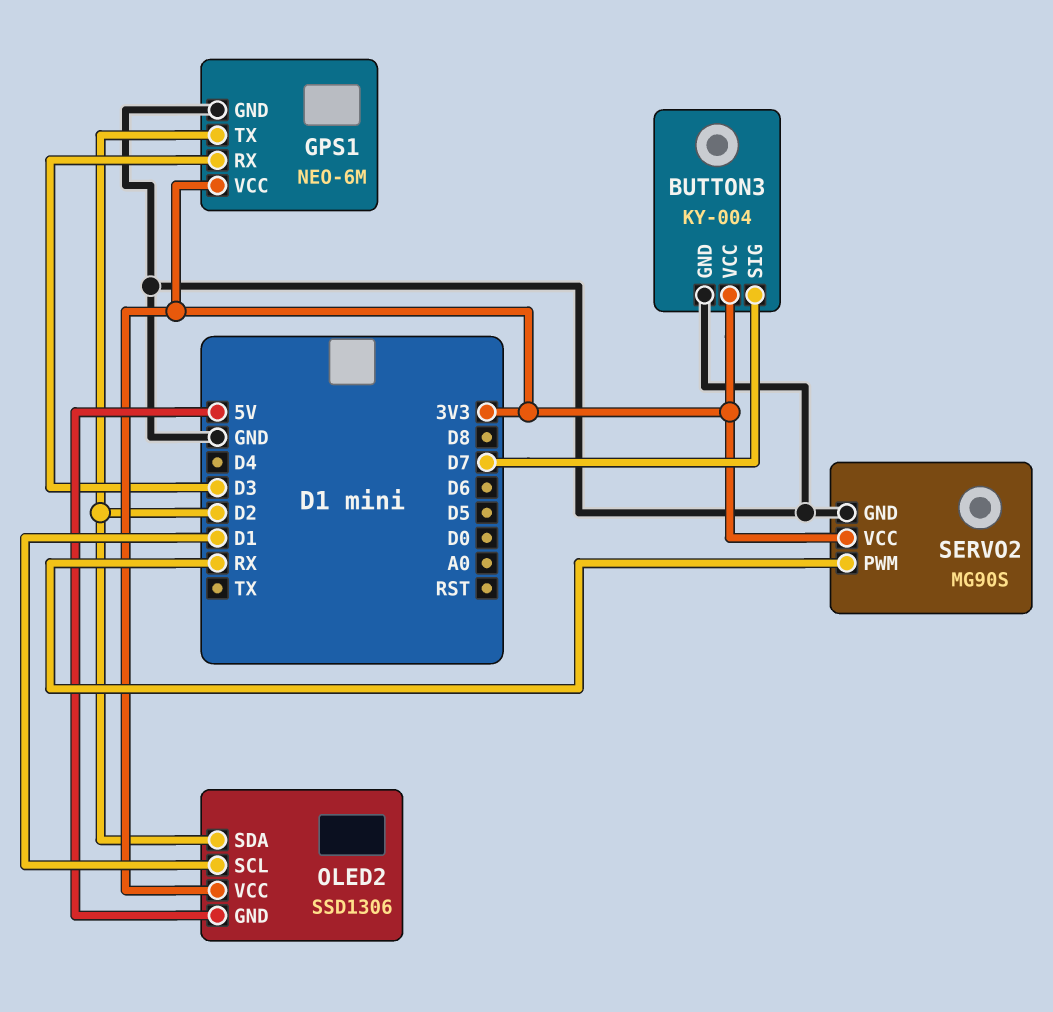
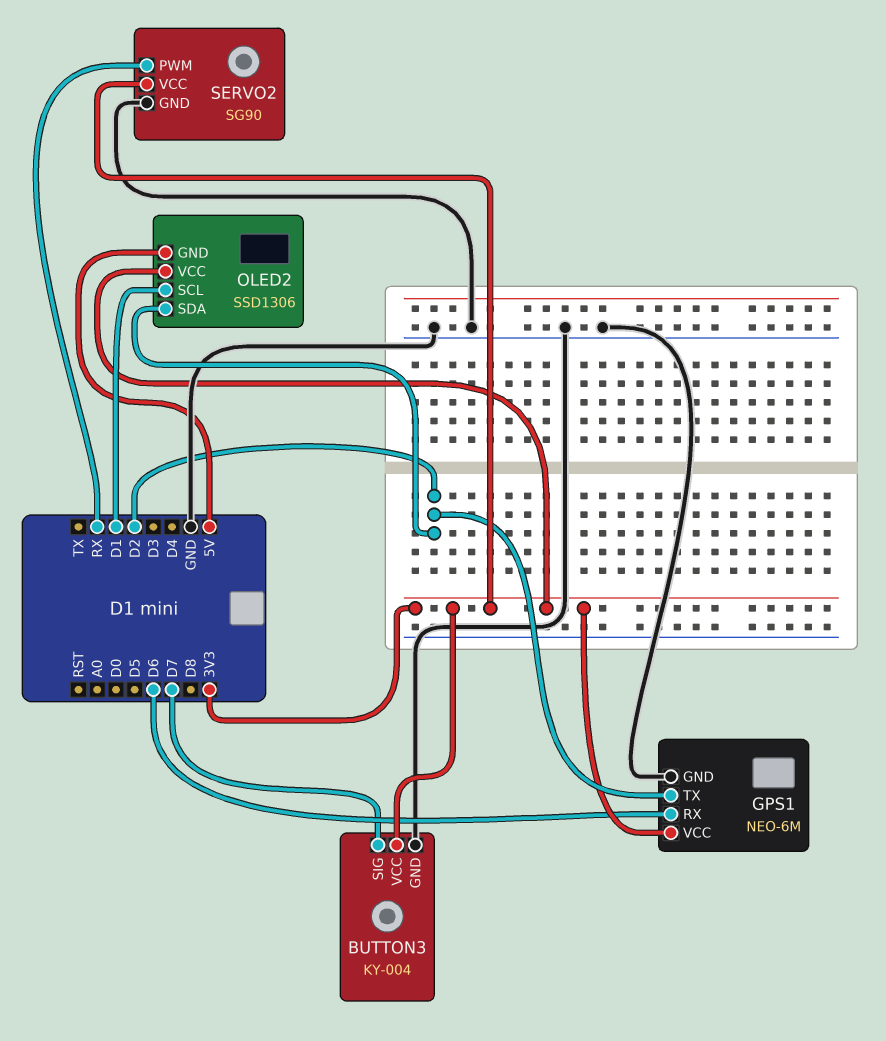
GPS1 pin RX: D3 -> D6
SERVO2: MG90S -> SG90

